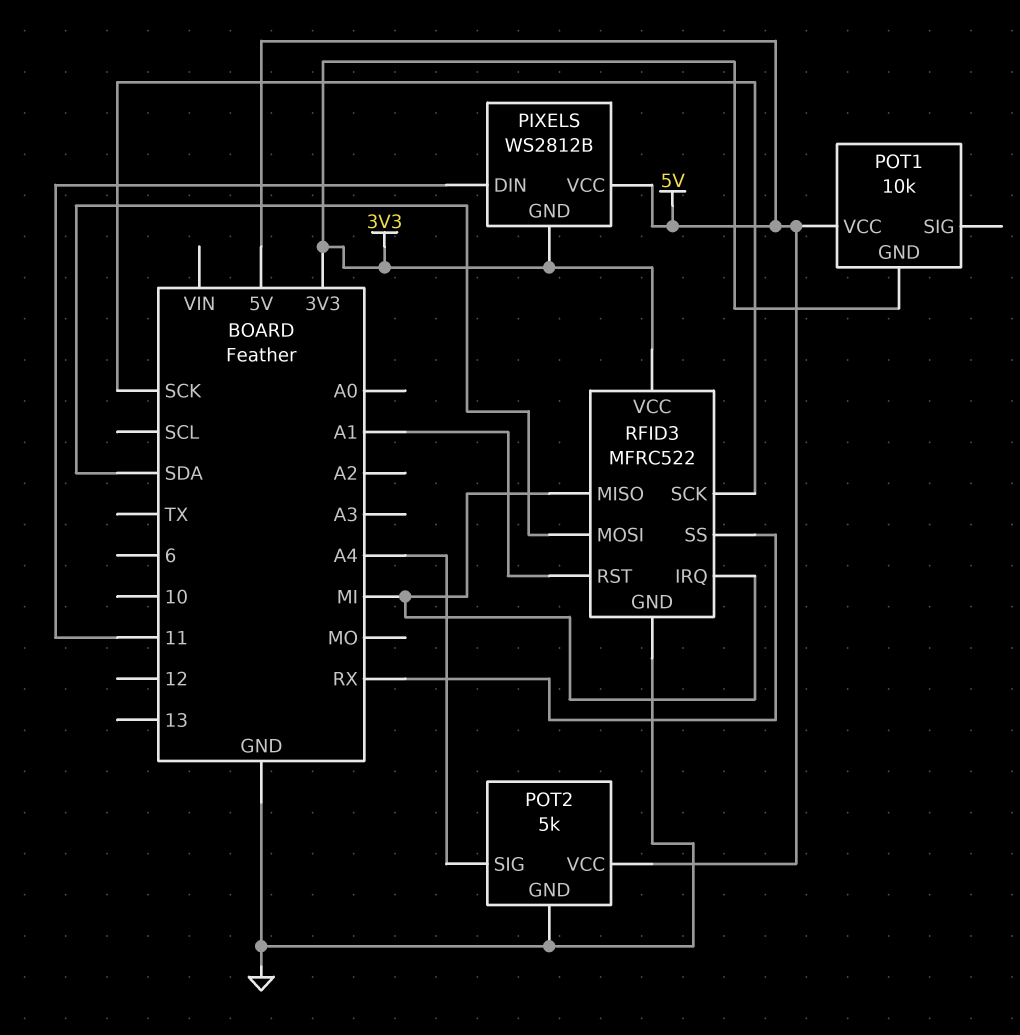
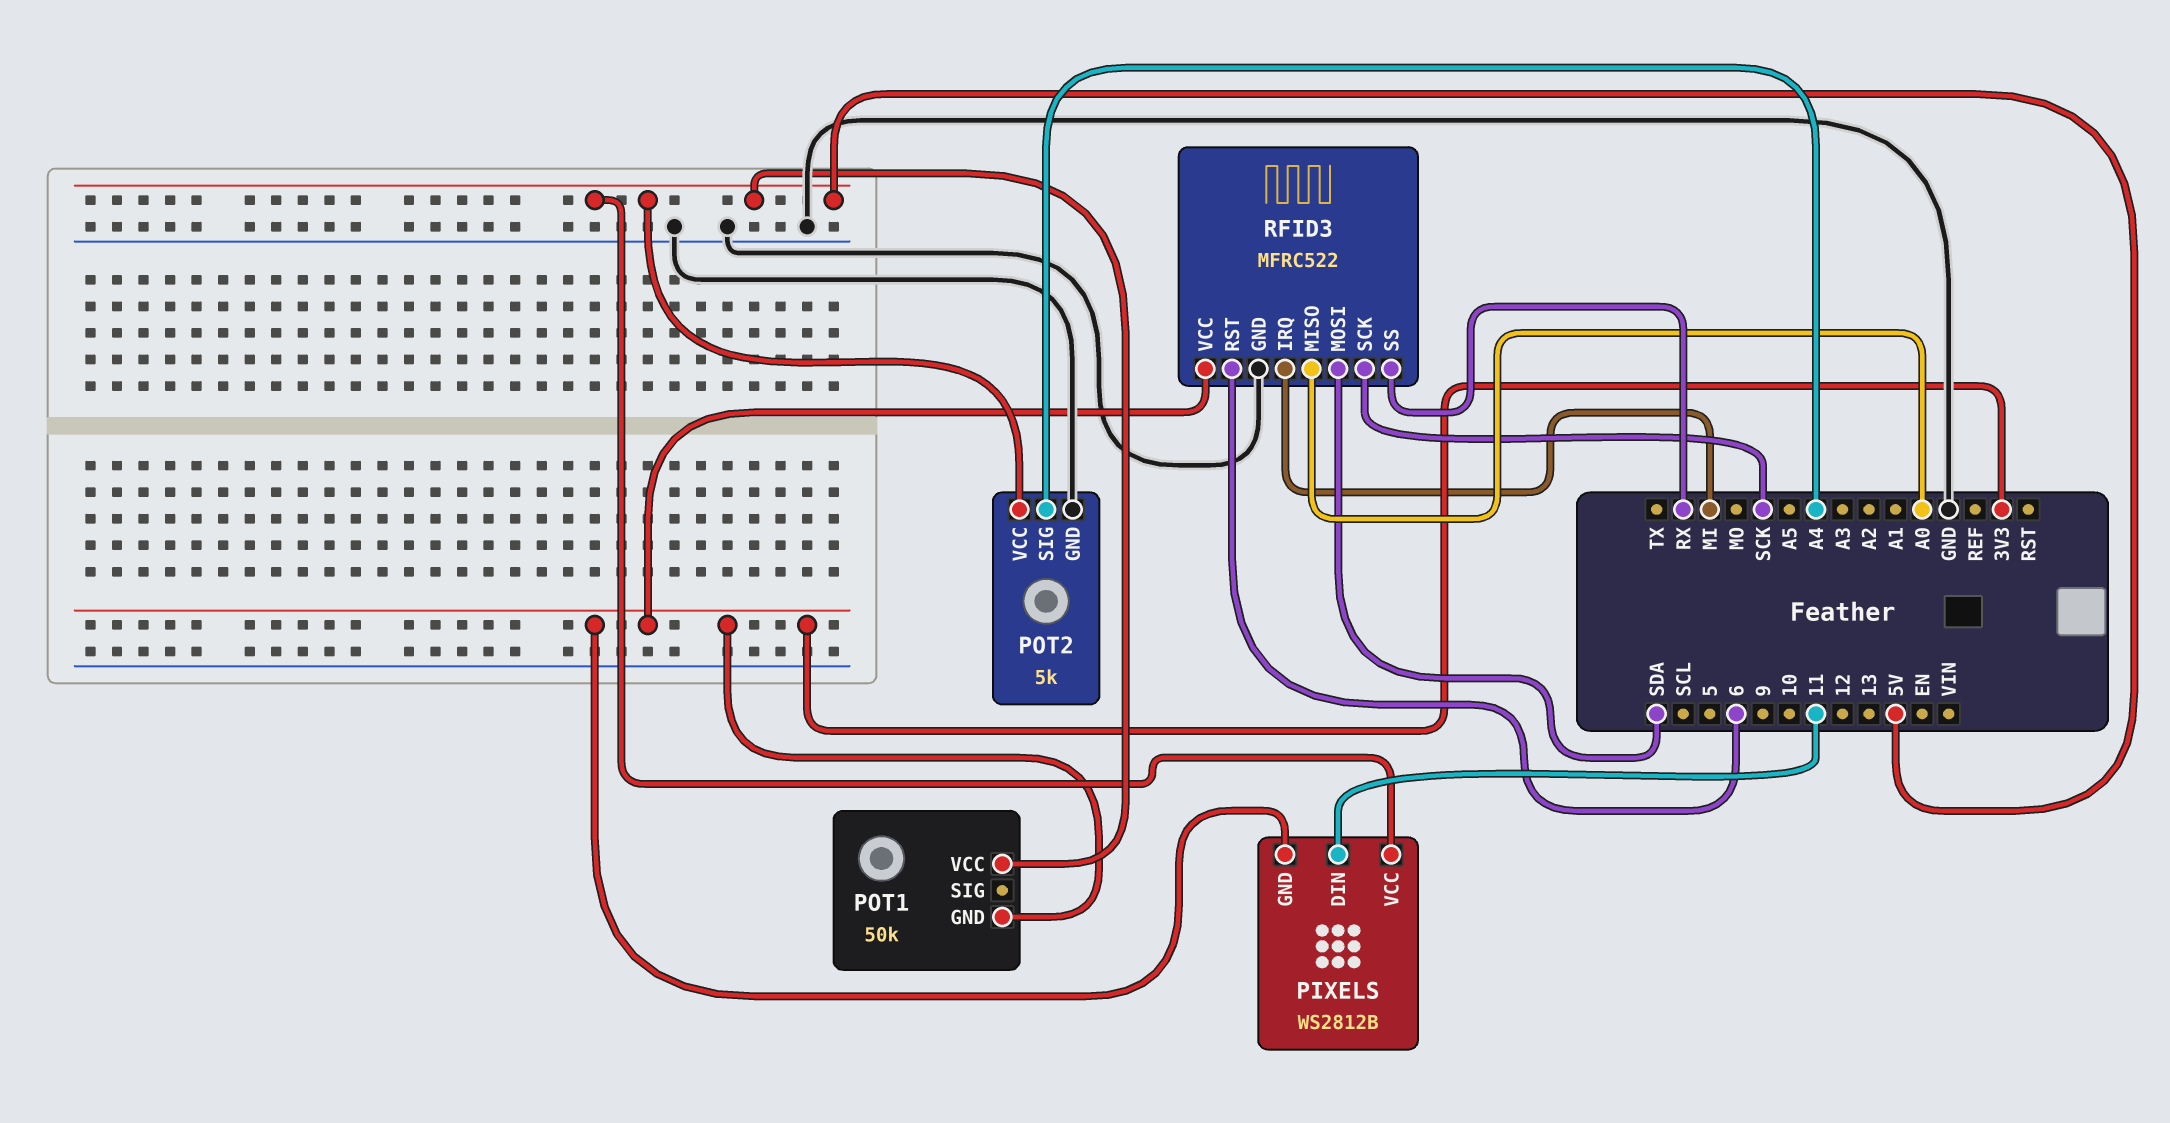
POT1: 10k -> 50k
RFID3 pin MISO: MI -> A0
RFID3 pin RST: A1 -> 6

